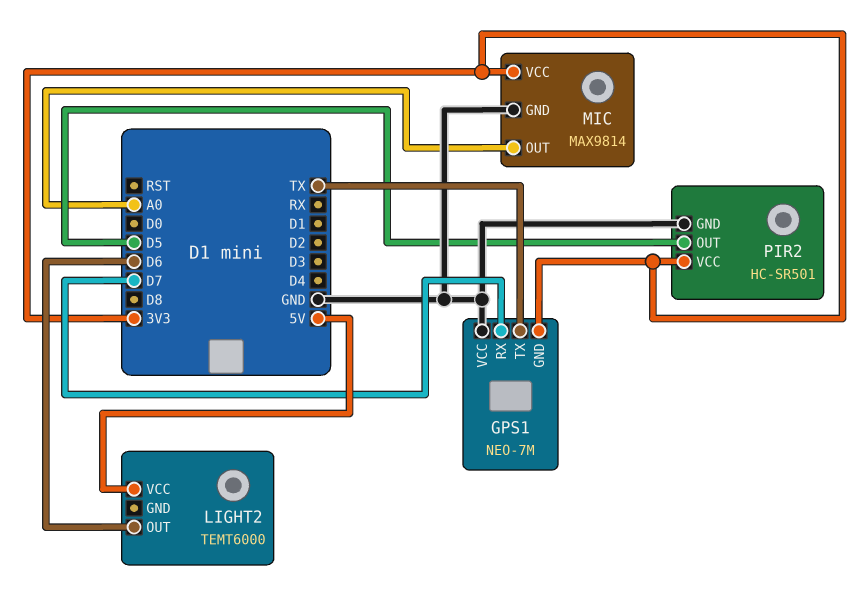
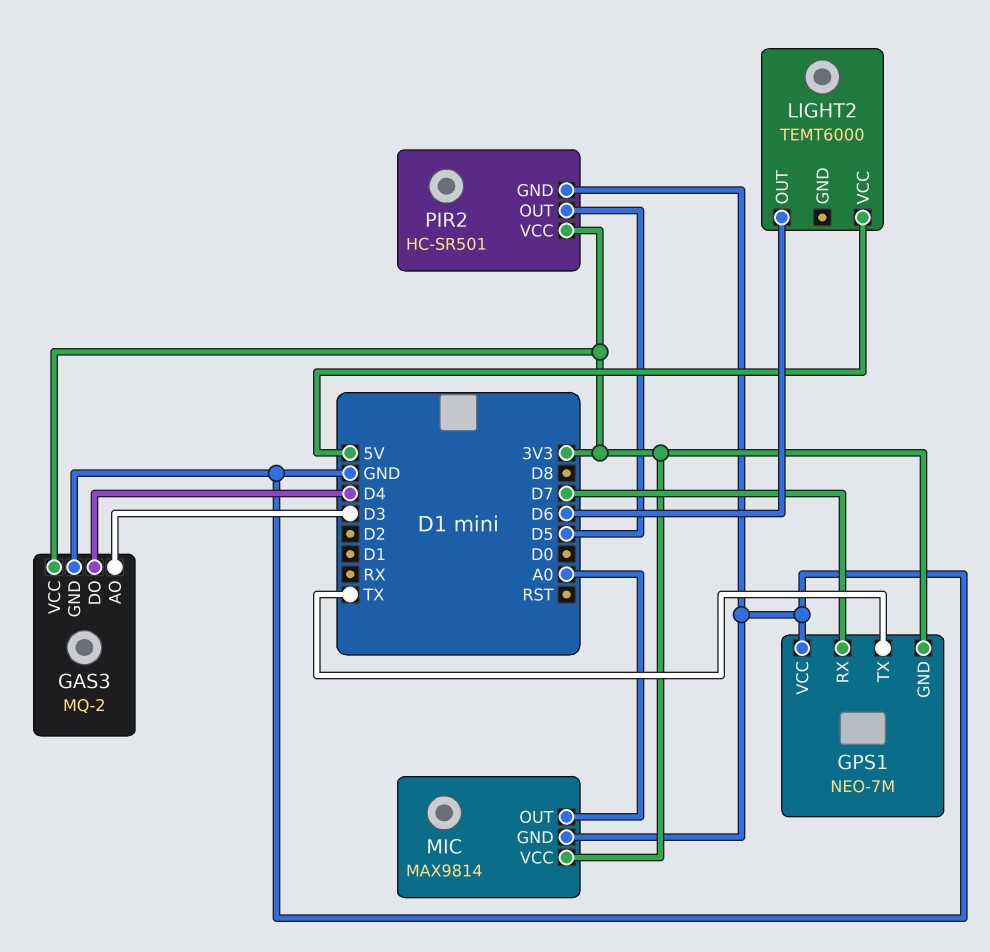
GAS3: none -> MQ-2
GAS3 pin AO: none -> D3
GAS3 pin DO: none -> D4
GAS3 pin GND: none -> GND
GAS3 pin VCC: none -> 3V3

